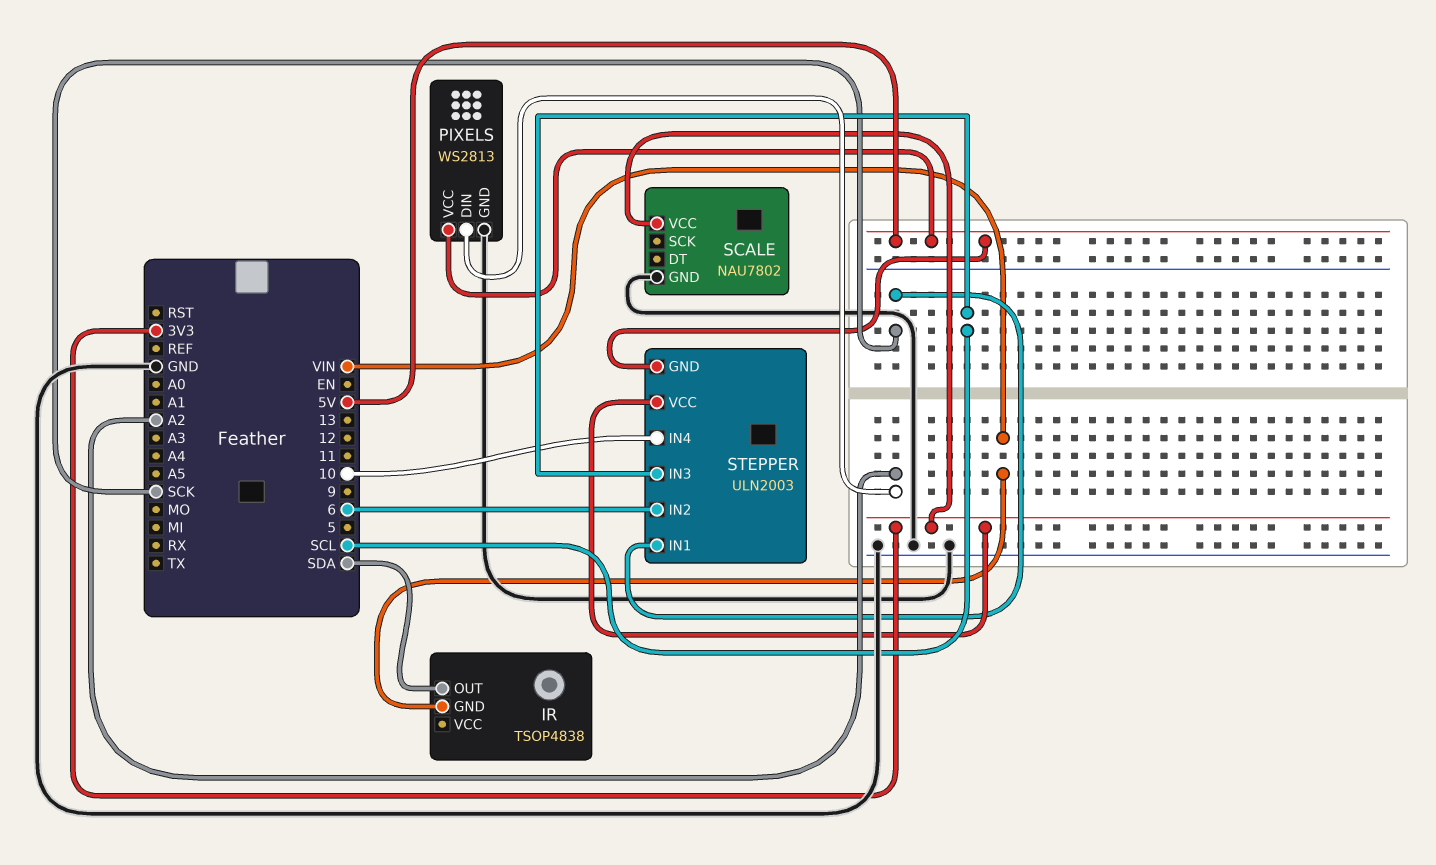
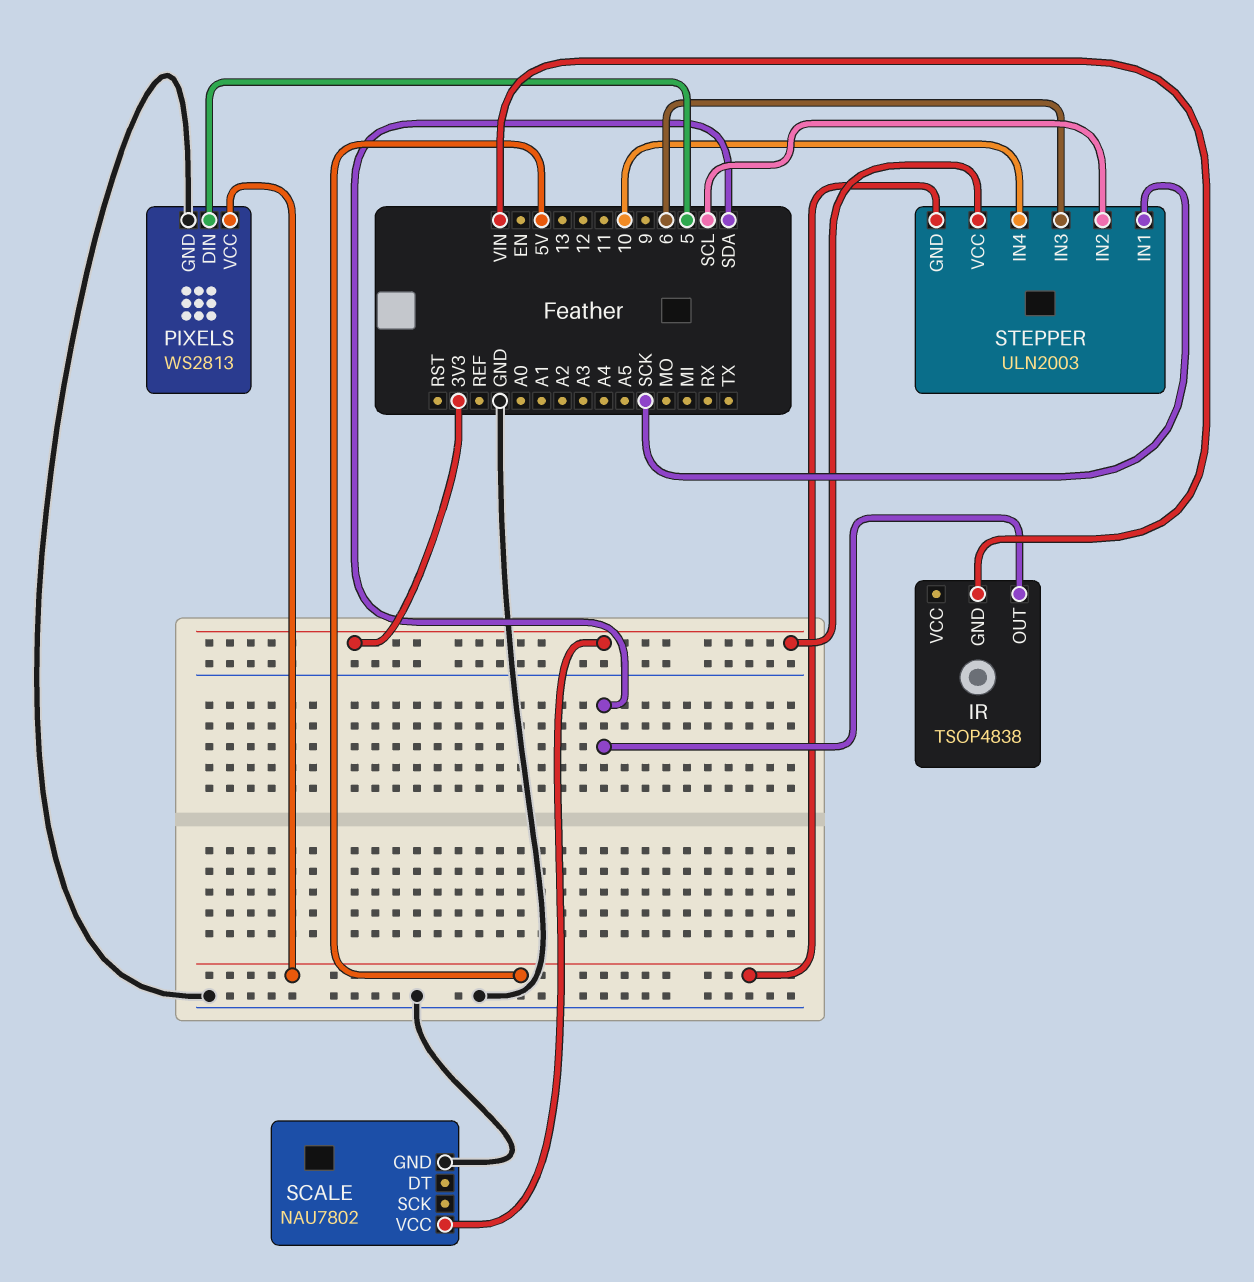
PIXELS pin DIN: A2 -> 5
STEPPER pin IN2: 6 -> SCL
STEPPER pin IN3: SCL -> 6

